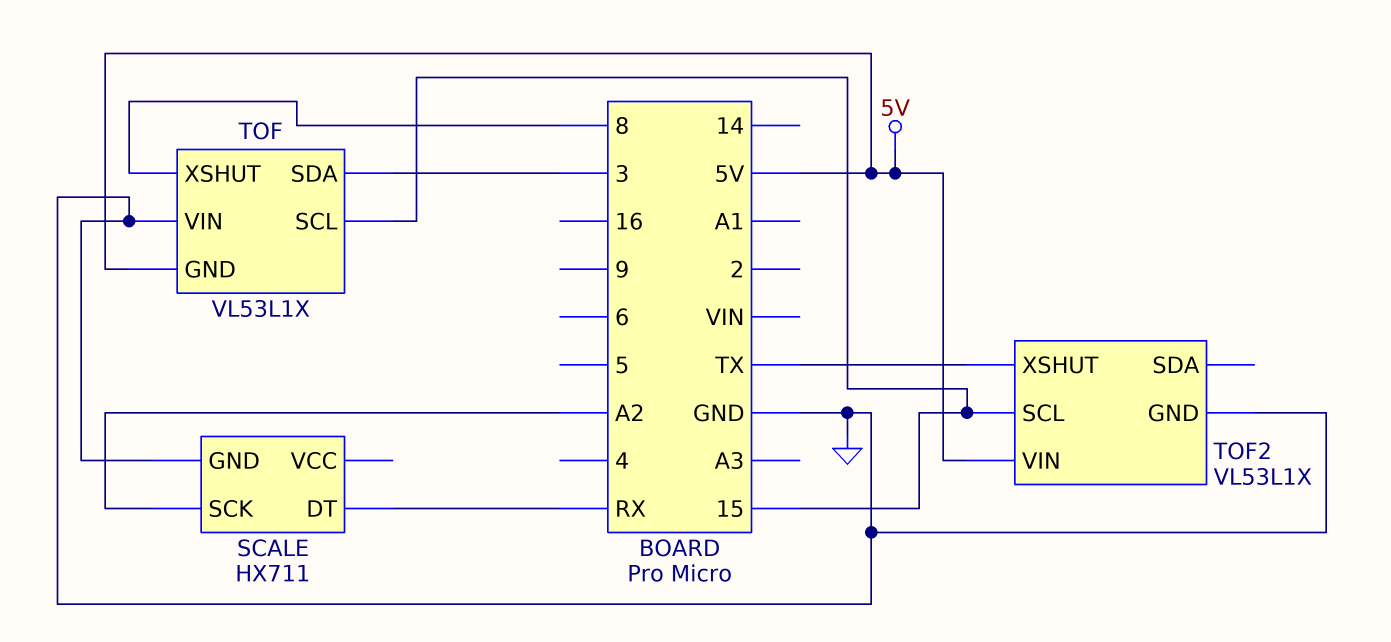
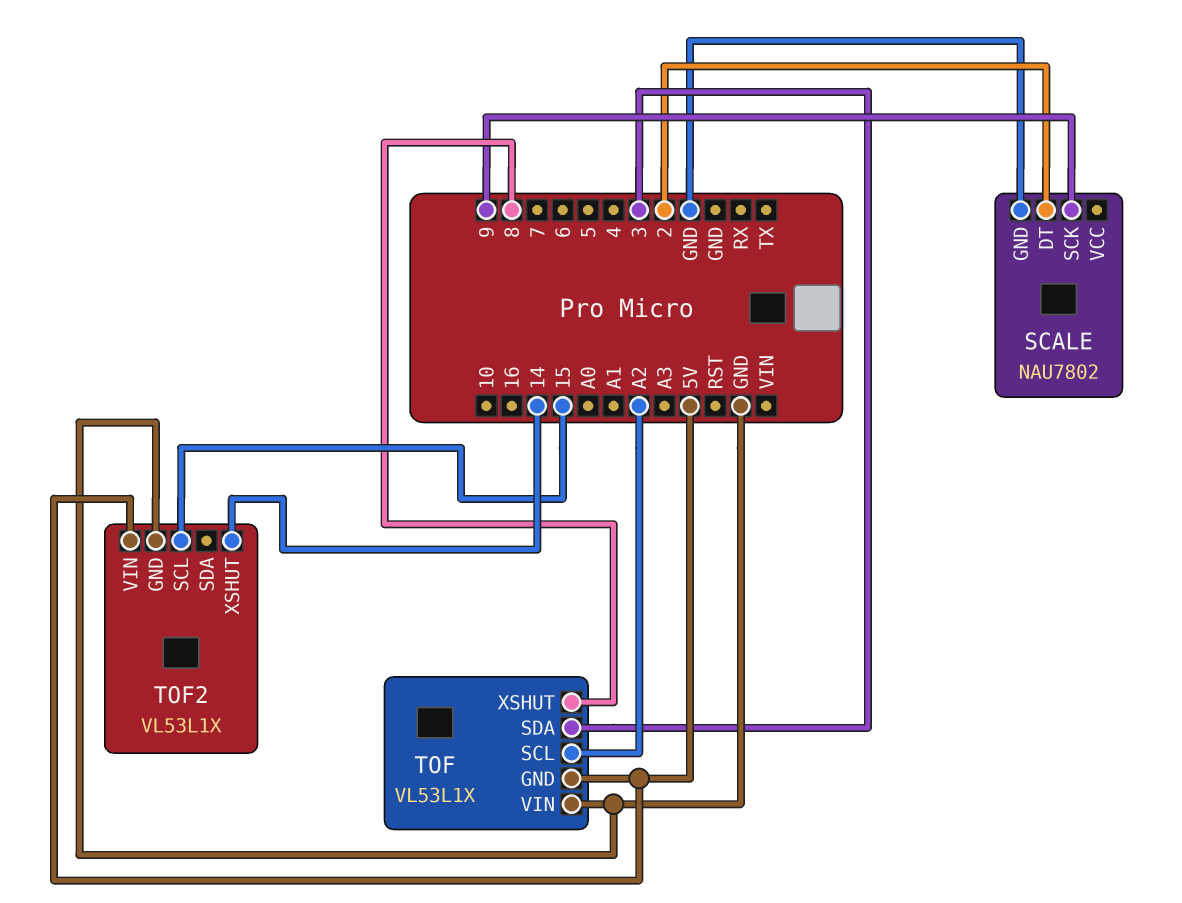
SCALE: HX711 -> NAU7802
SCALE pin DT: RX -> 2
SCALE pin SCK: A2 -> 9
TOF pin SCL: 15 -> A2
TOF2 pin XSHUT: TX -> 14

